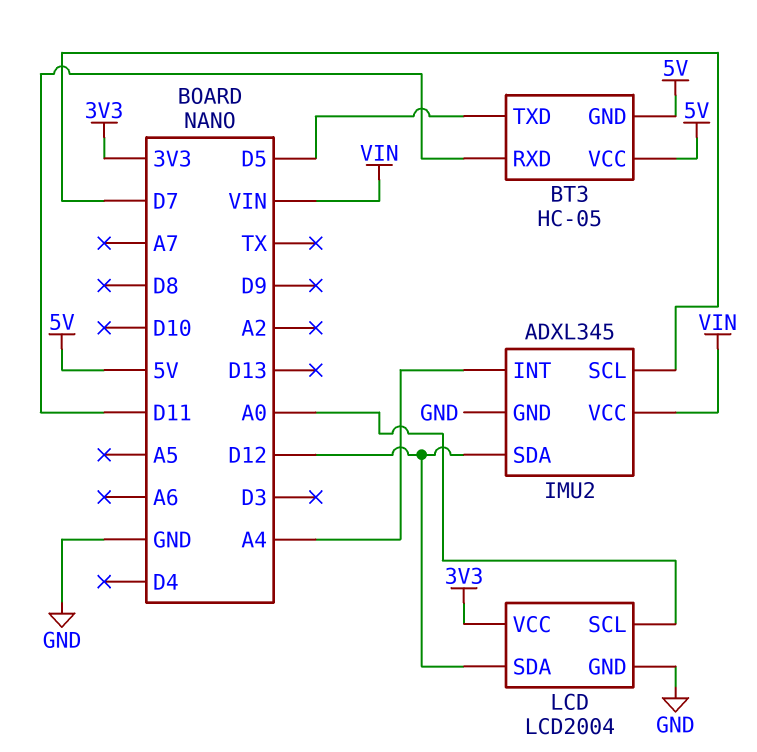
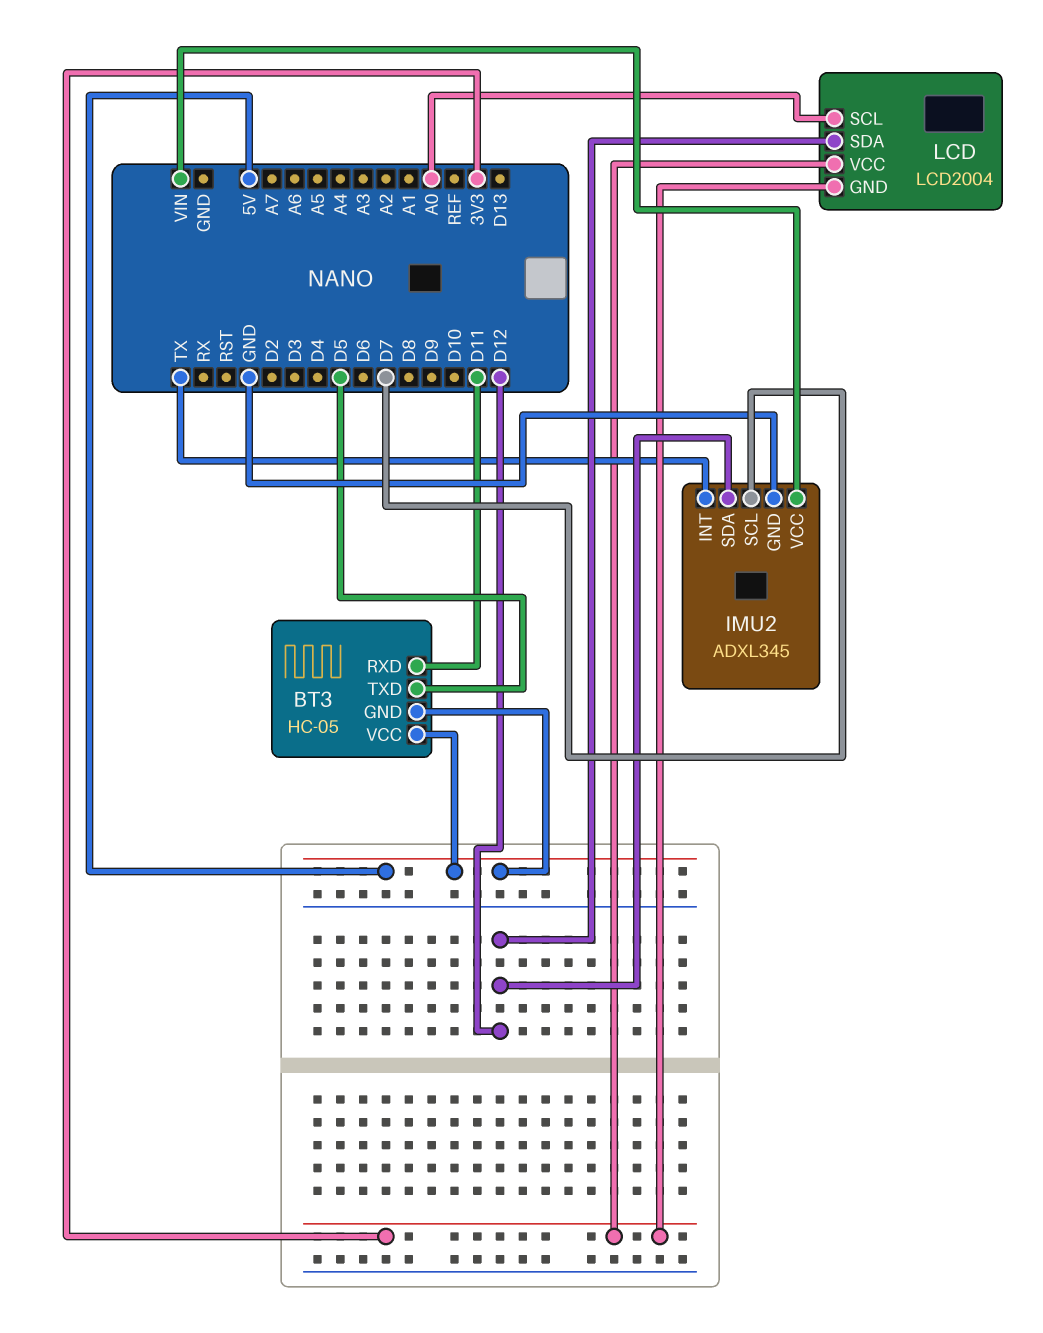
IMU2 pin INT: A4 -> TX
LCD pin GND: GND -> 3V3

